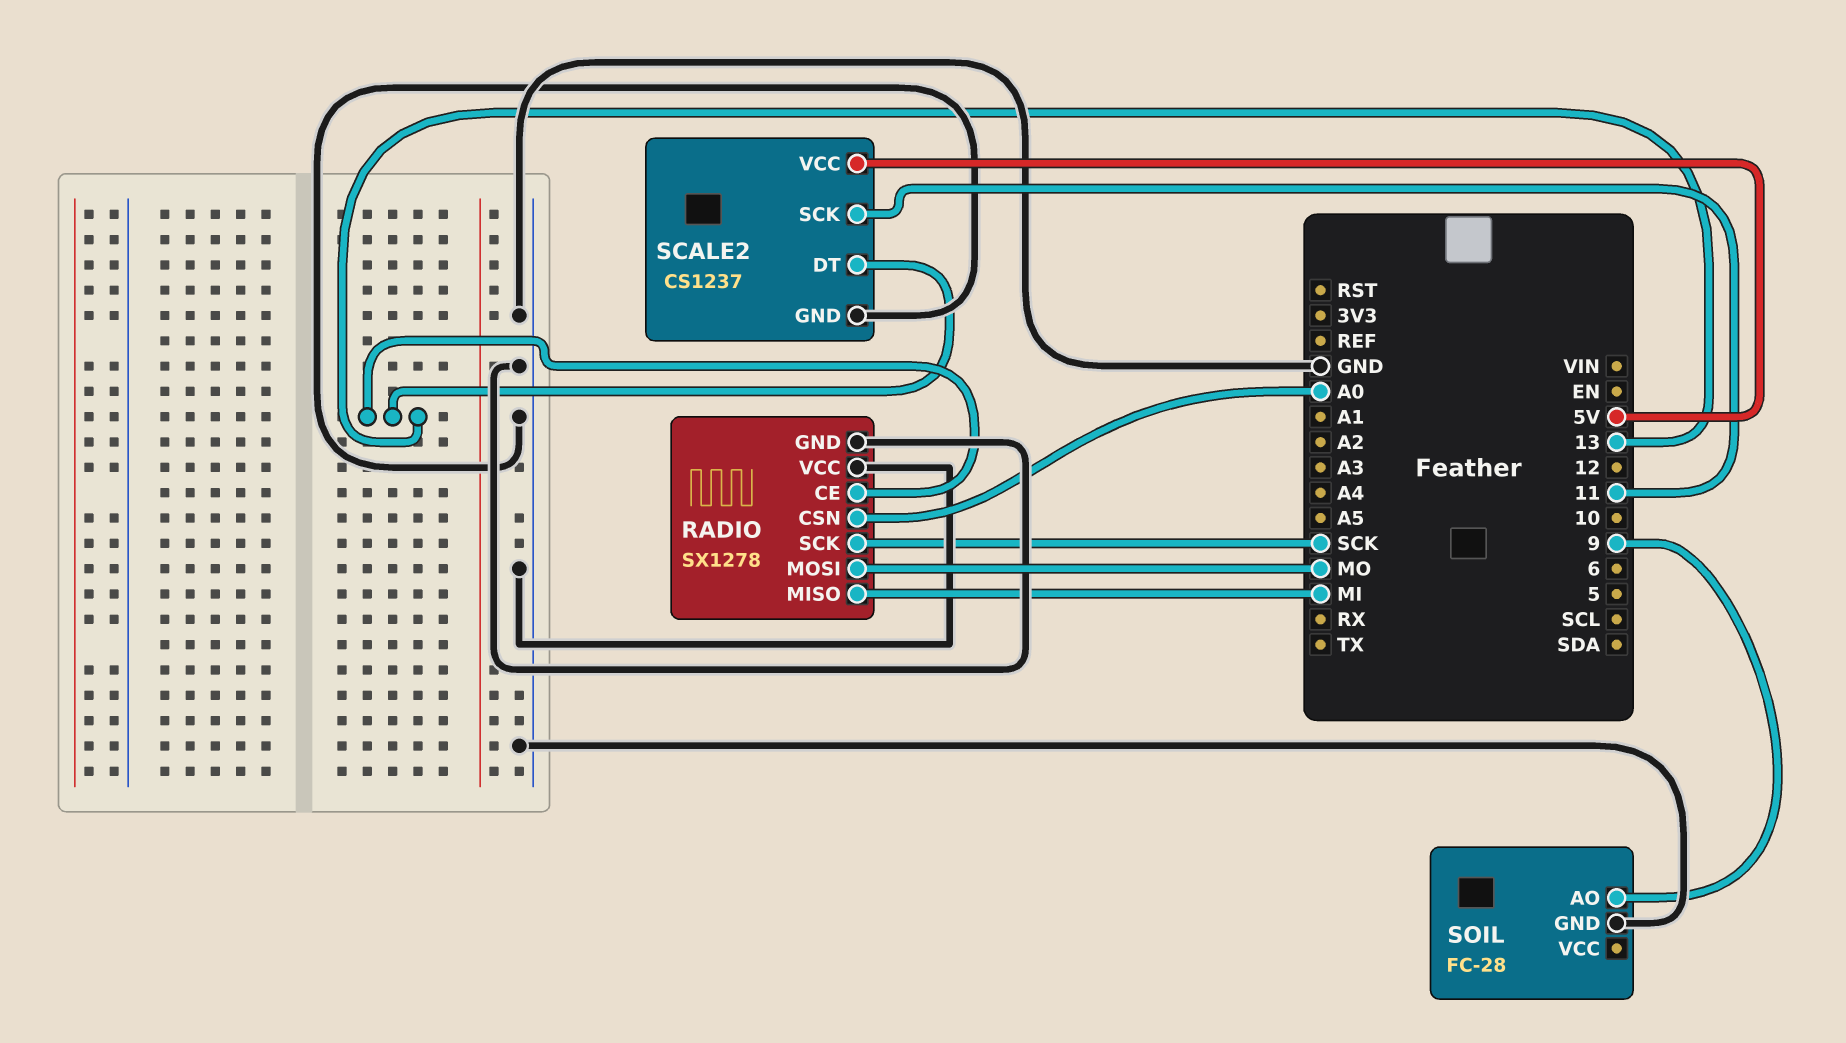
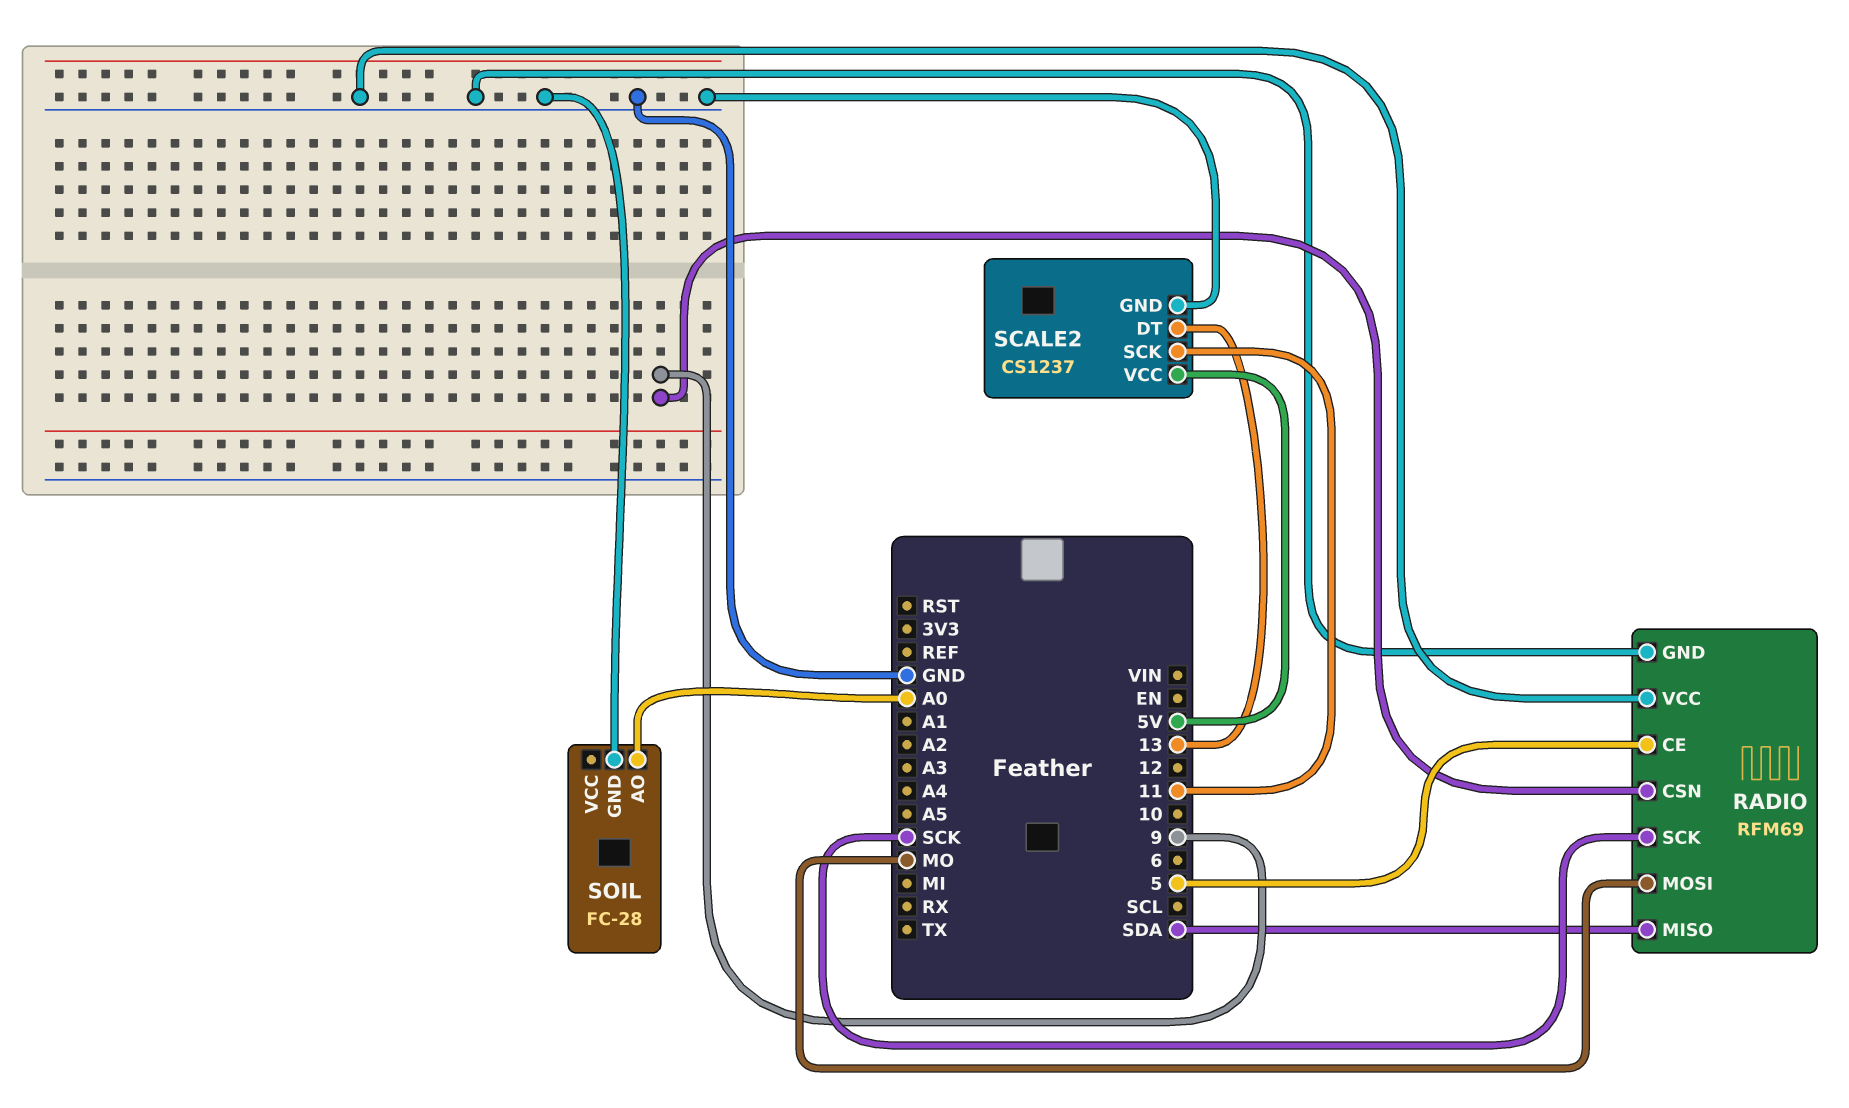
RADIO: SX1278 -> RFM69
RADIO pin CE: 13 -> 5
RADIO pin CSN: A0 -> 9
RADIO pin MISO: MI -> SDA
SOIL pin AO: 9 -> A0

